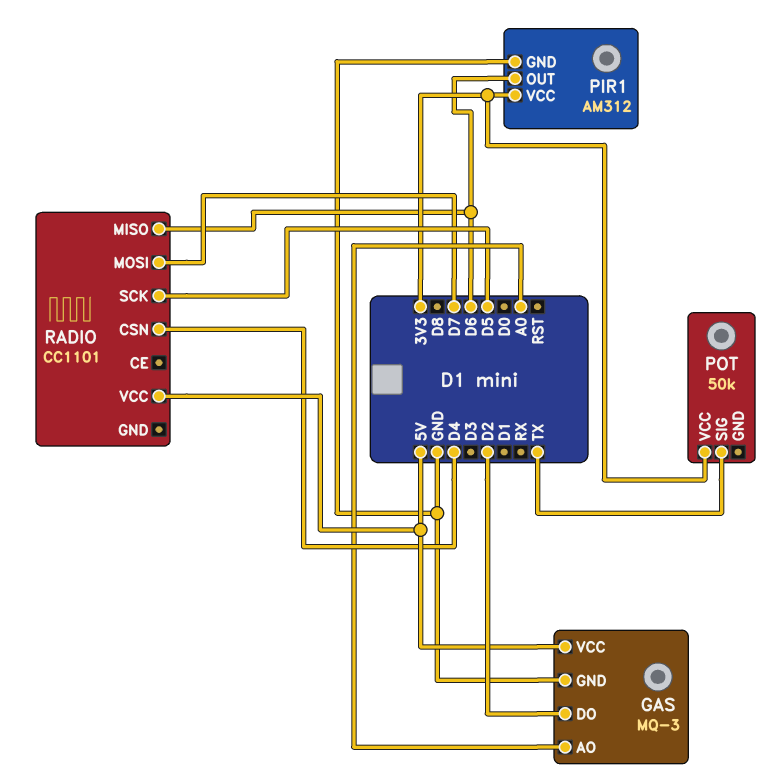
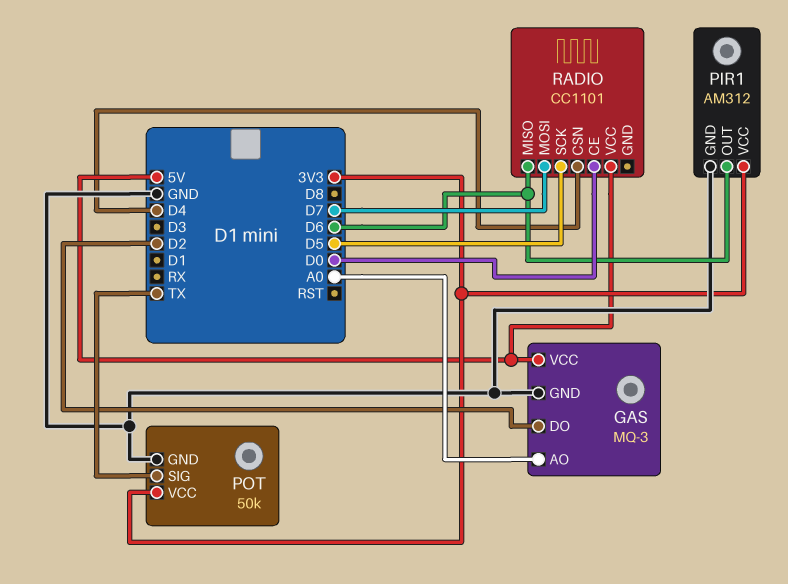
POT pin GND: none -> GND
RADIO pin CE: none -> D0

